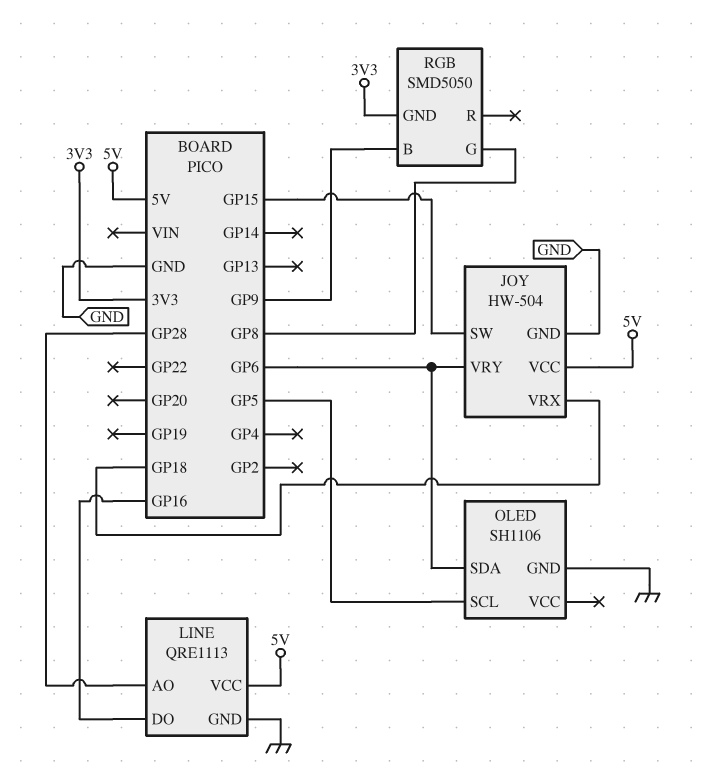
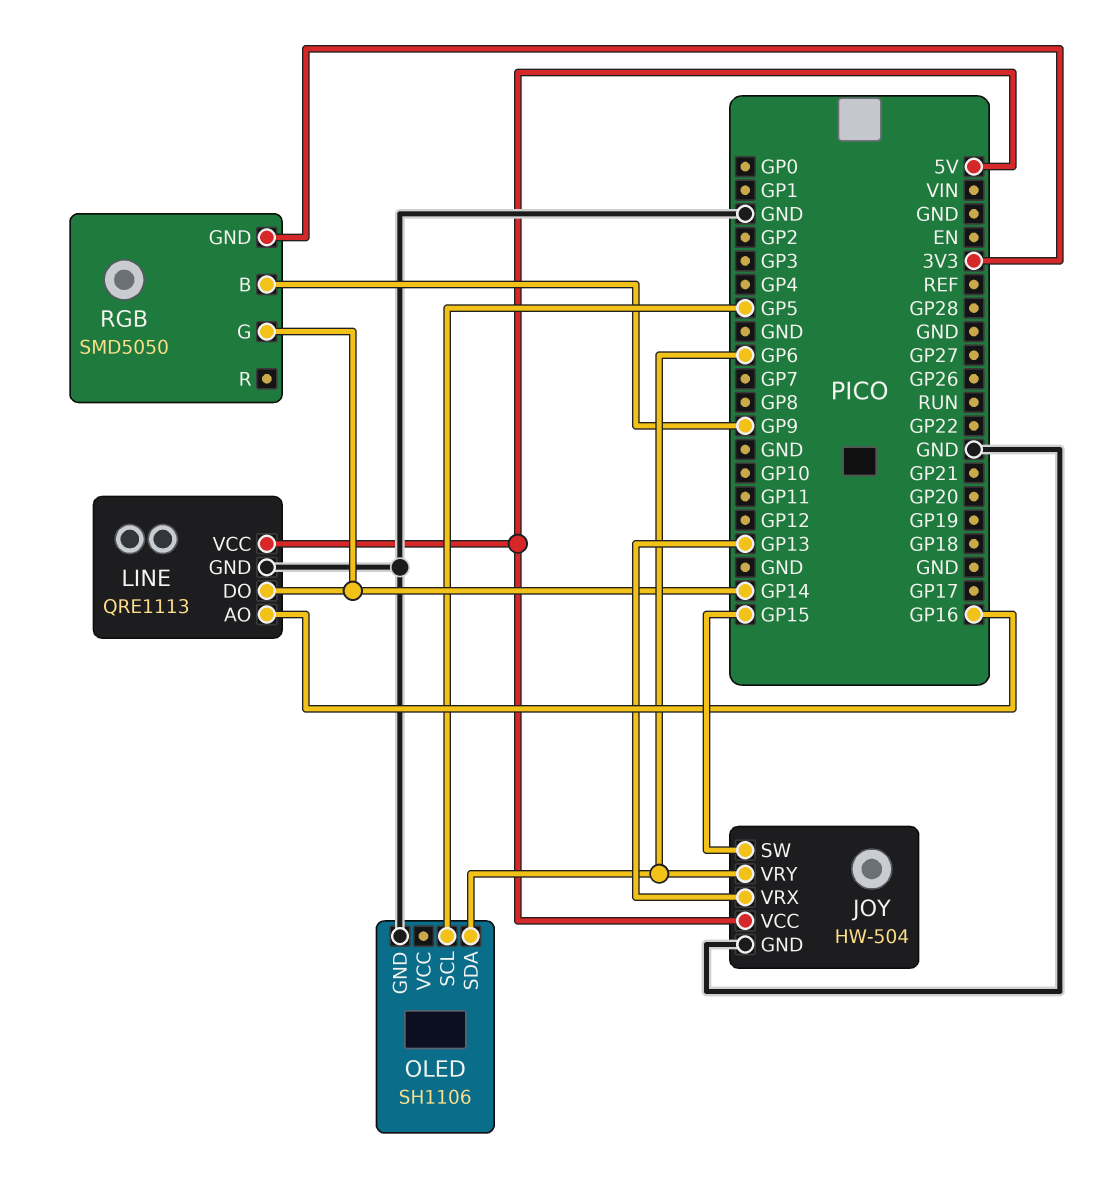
JOY pin VRX: GP18 -> GP13
LINE pin AO: GP28 -> GP16
LINE pin DO: GP16 -> GP14
RGB pin G: GP8 -> GP14

